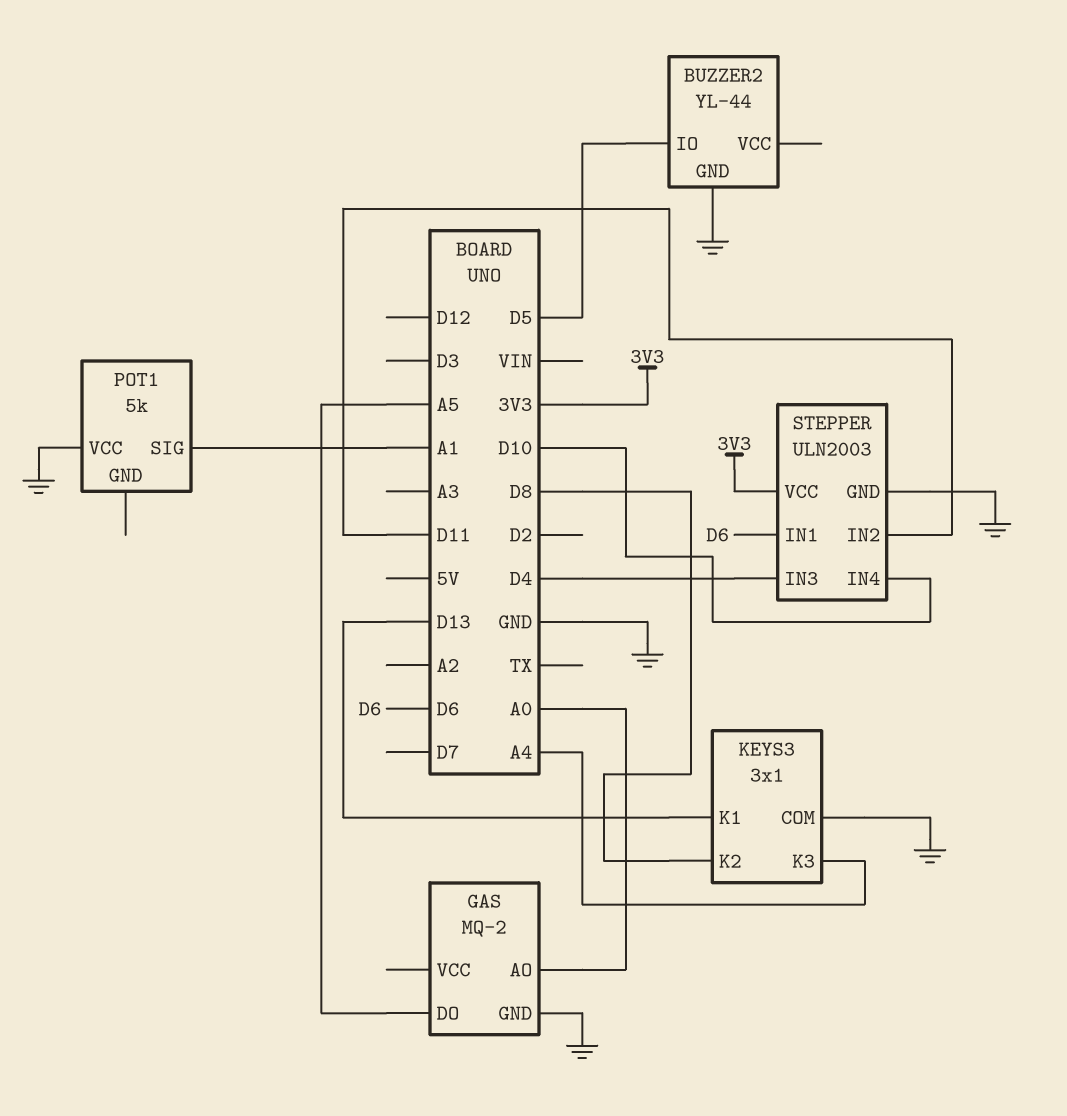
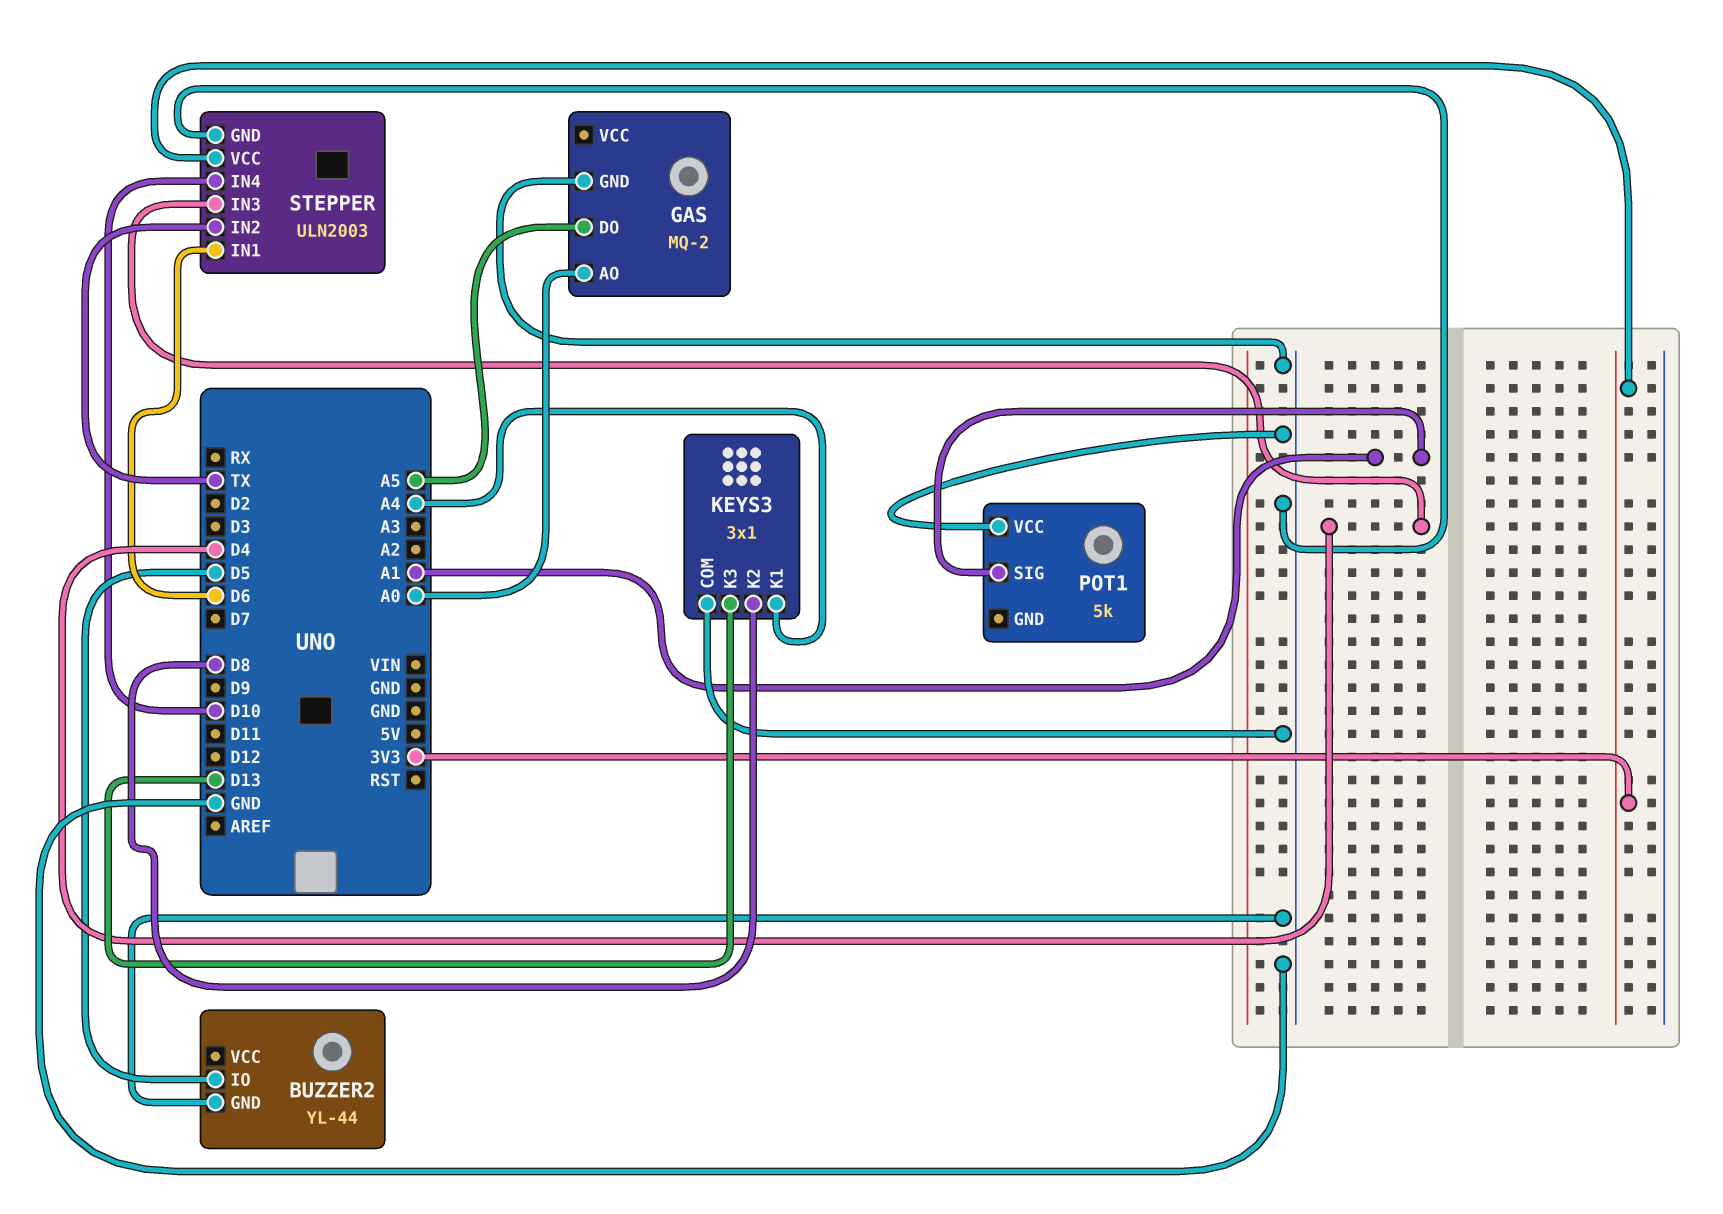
KEYS3 pin K1: D13 -> A4
KEYS3 pin K3: A4 -> D13
STEPPER pin IN2: D11 -> TX

